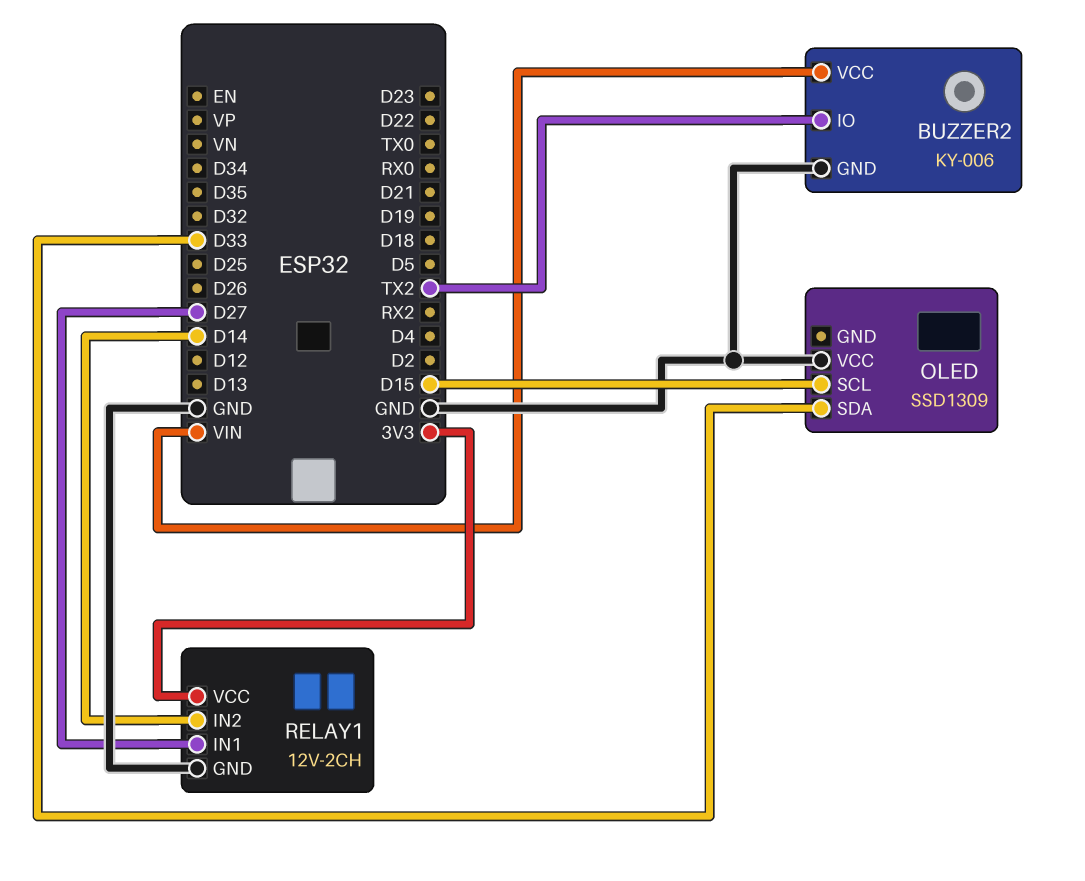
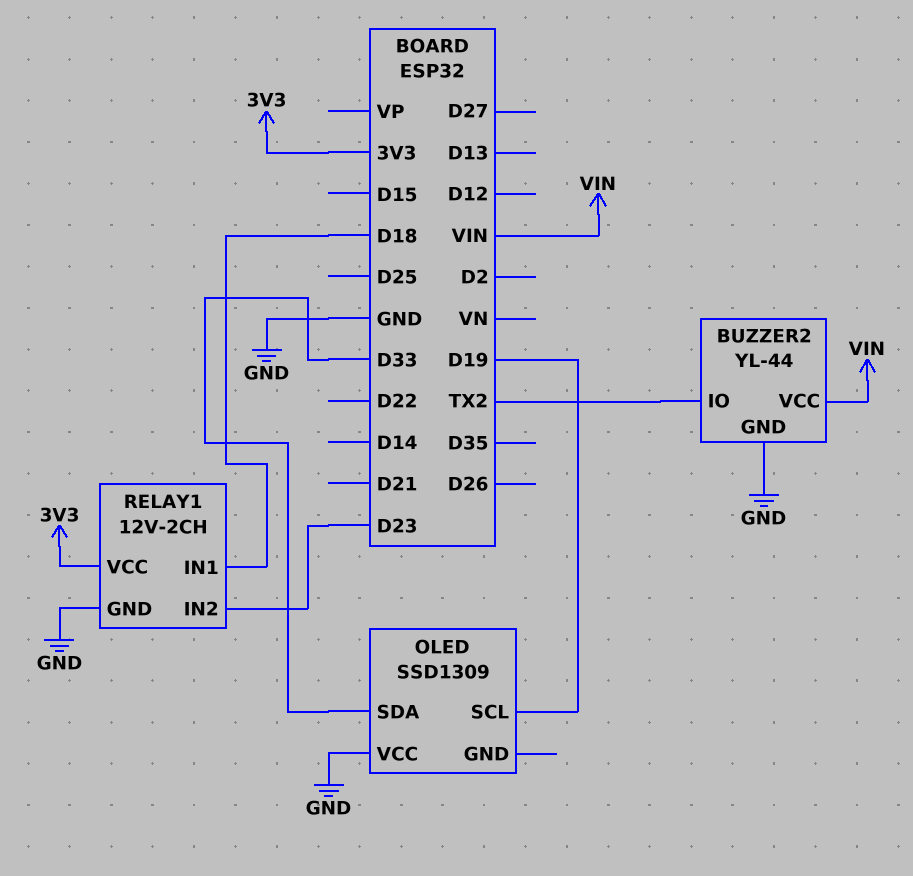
BUZZER2: KY-006 -> YL-44
OLED pin SCL: D15 -> D19
RELAY1 pin IN1: D27 -> D18
RELAY1 pin IN2: D14 -> D23

